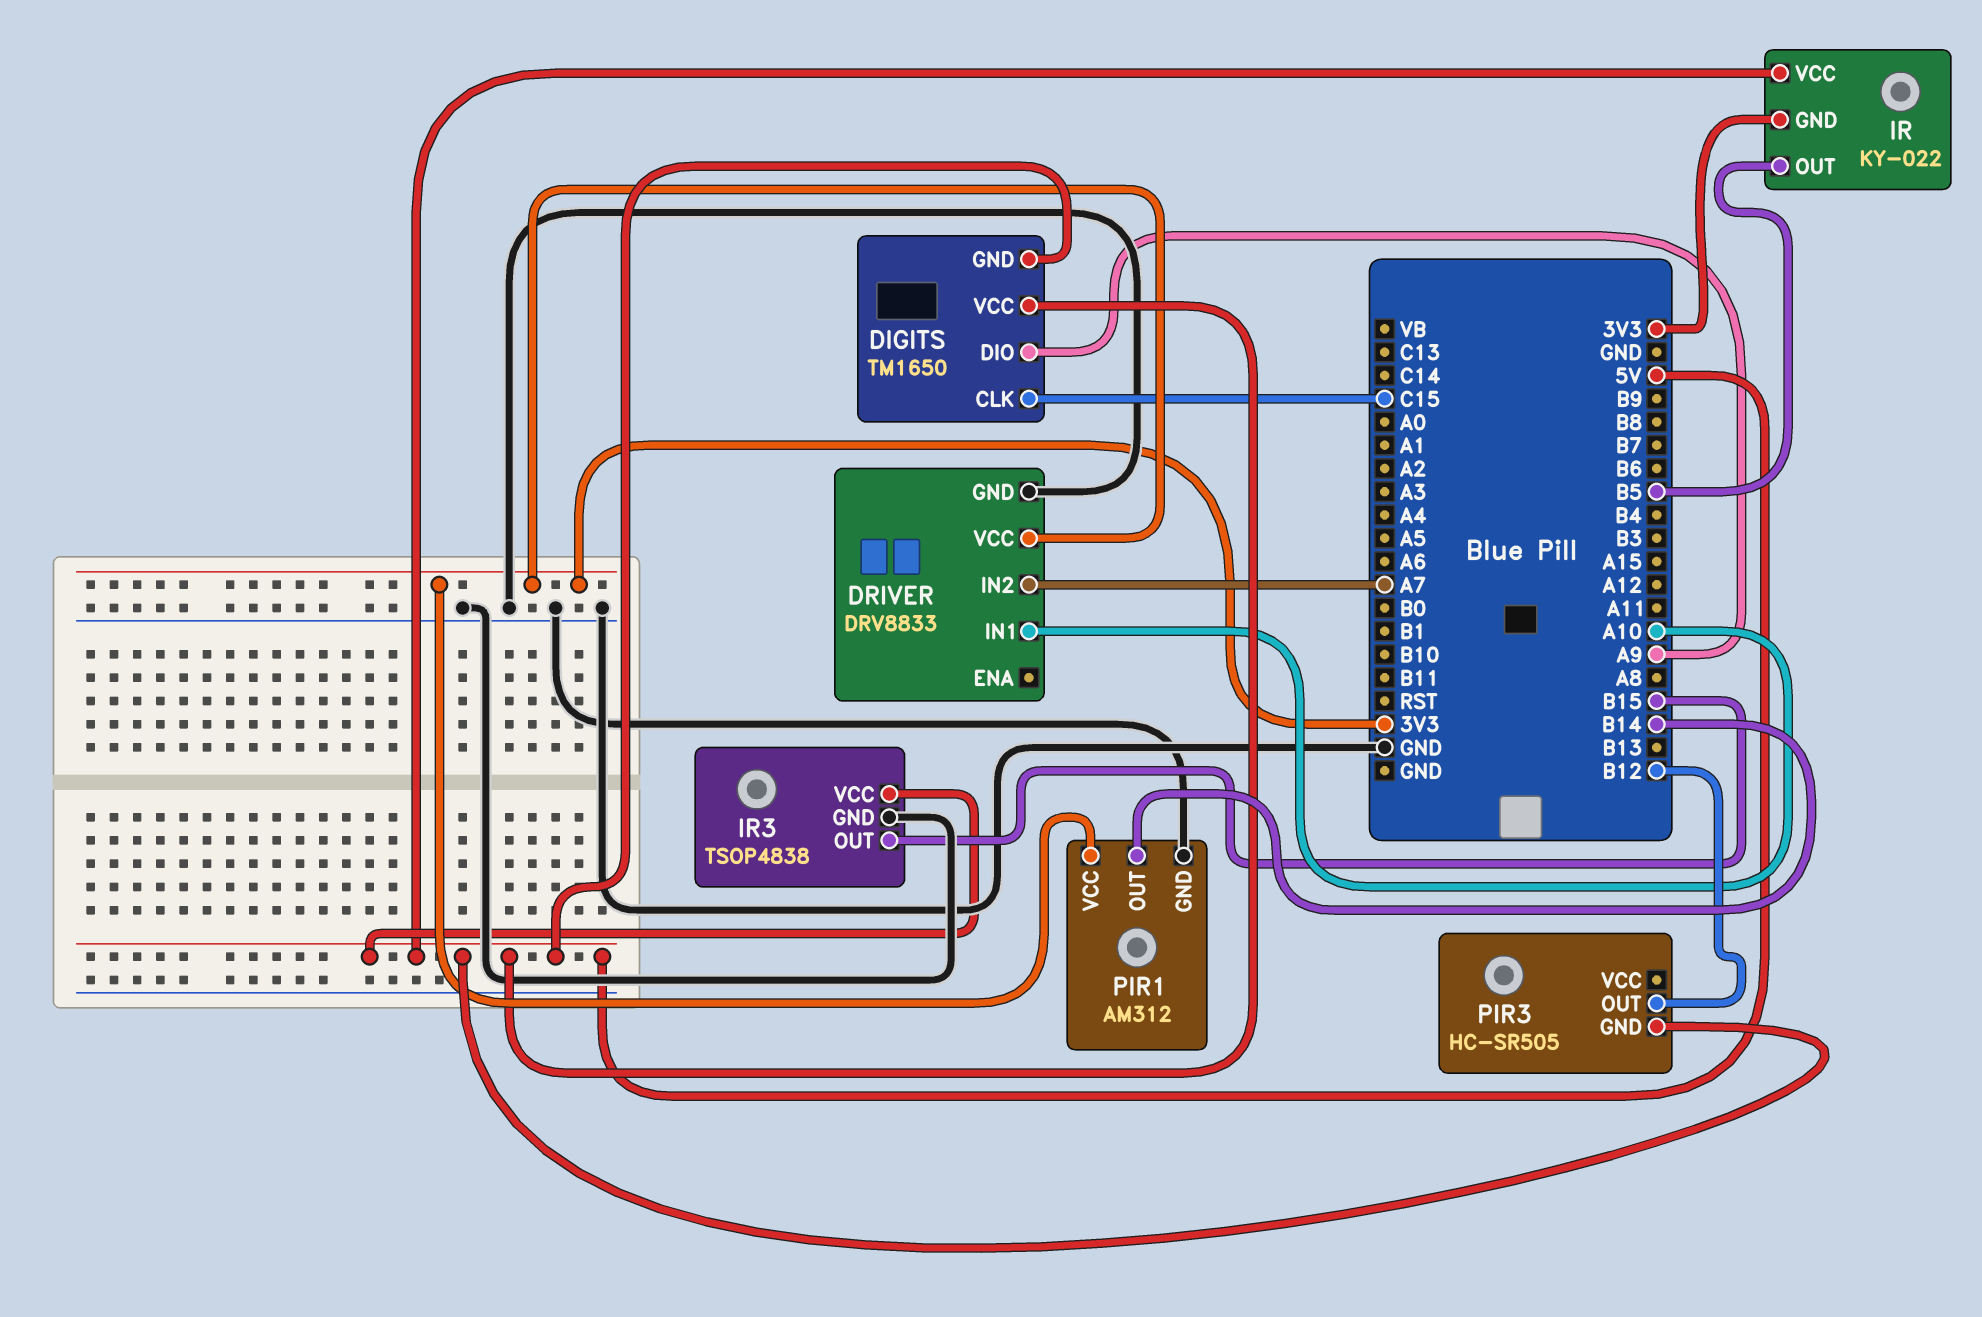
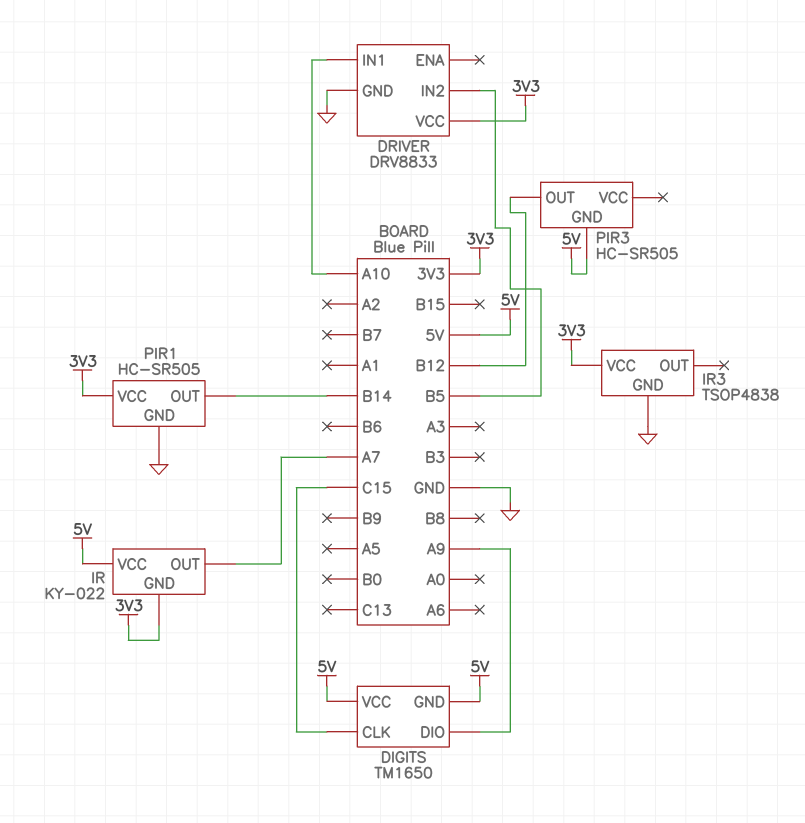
DRIVER pin IN2: A7 -> B5
IR pin OUT: B5 -> A7
IR3 pin OUT: B15 -> none
IR3 pin VCC: 5V -> 3V3
PIR1: AM312 -> HC-SR505

